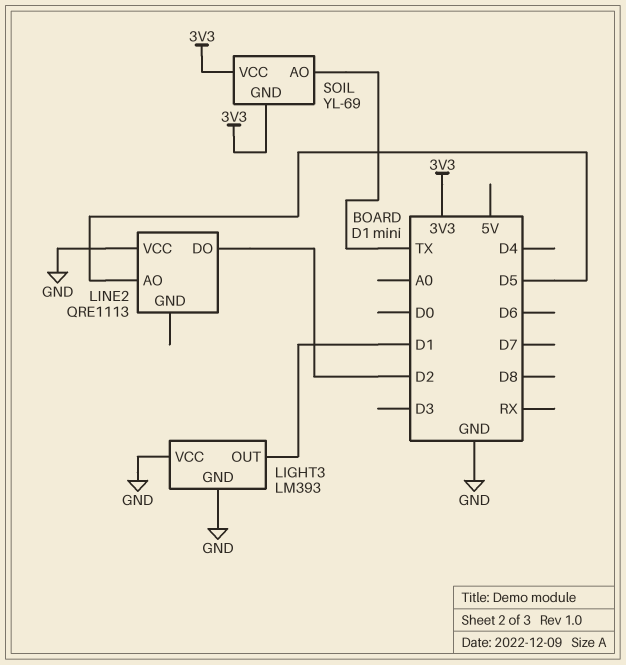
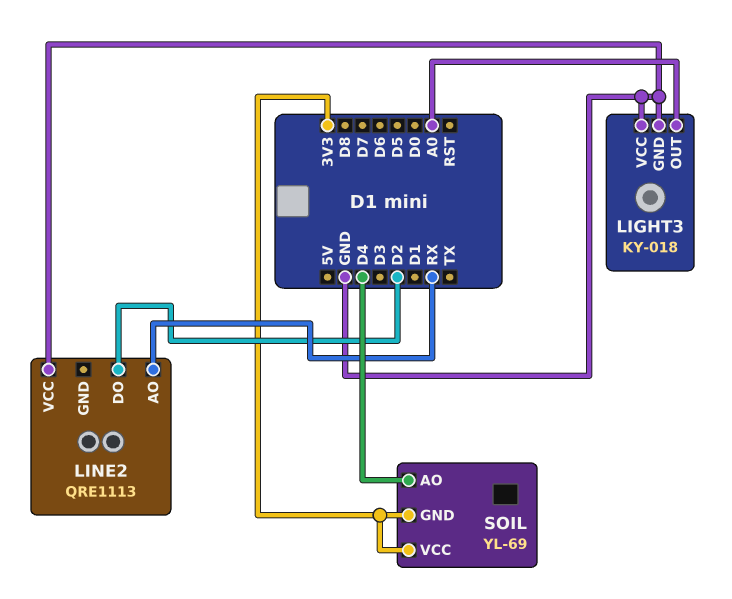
LIGHT3: LM393 -> KY-018
LIGHT3 pin OUT: D1 -> A0
LINE2 pin AO: D5 -> RX
SOIL pin AO: TX -> D4

